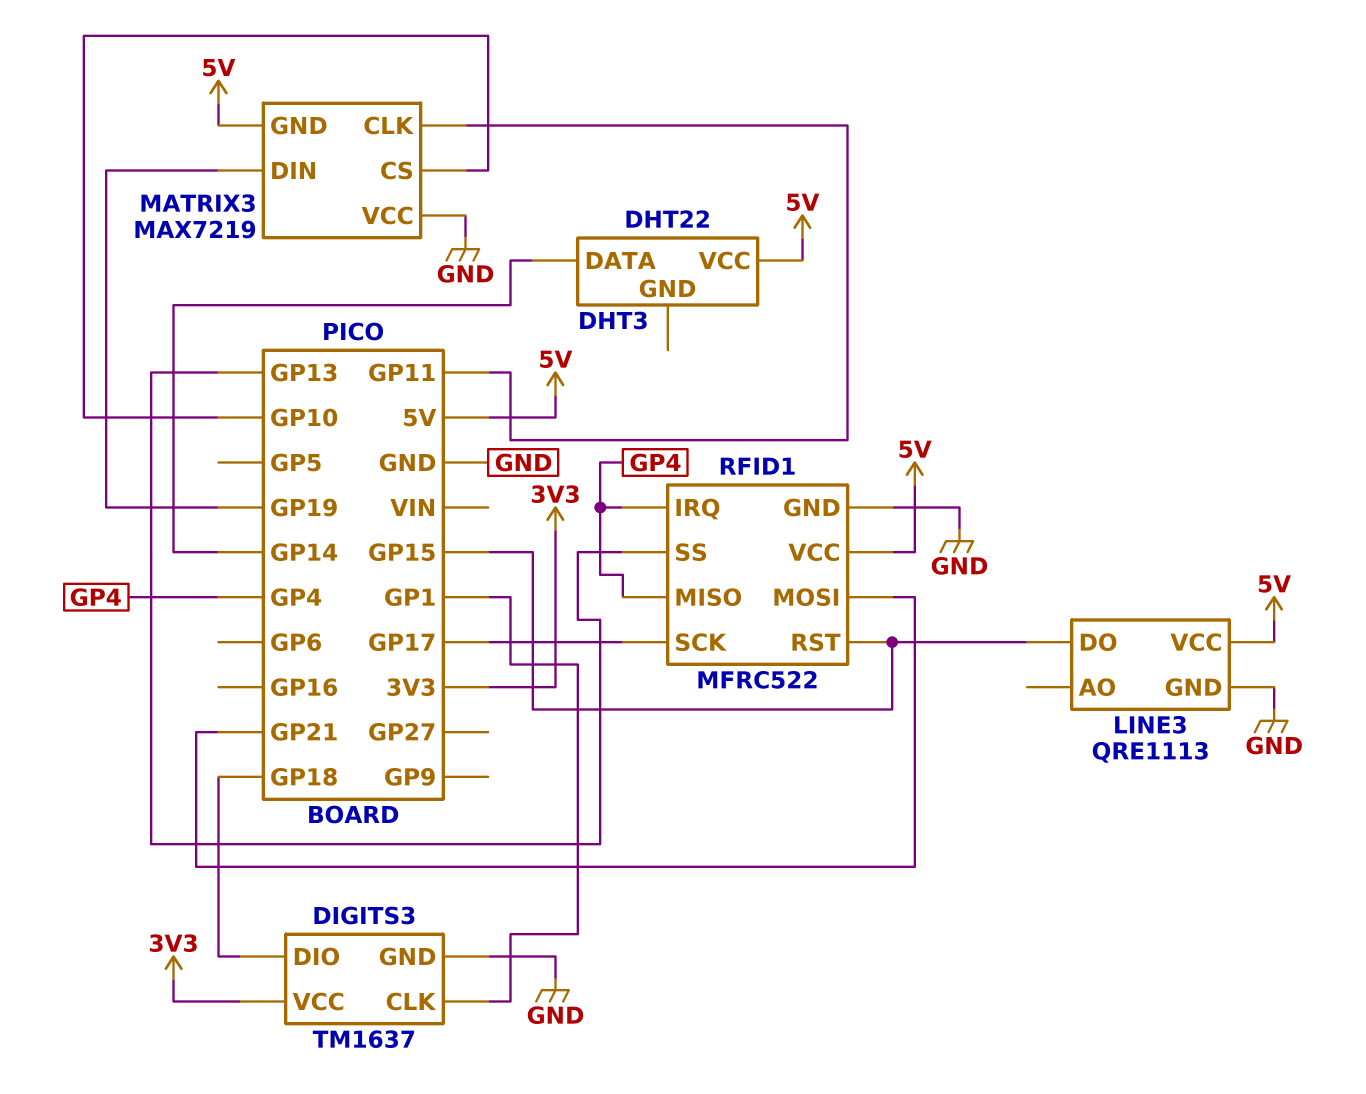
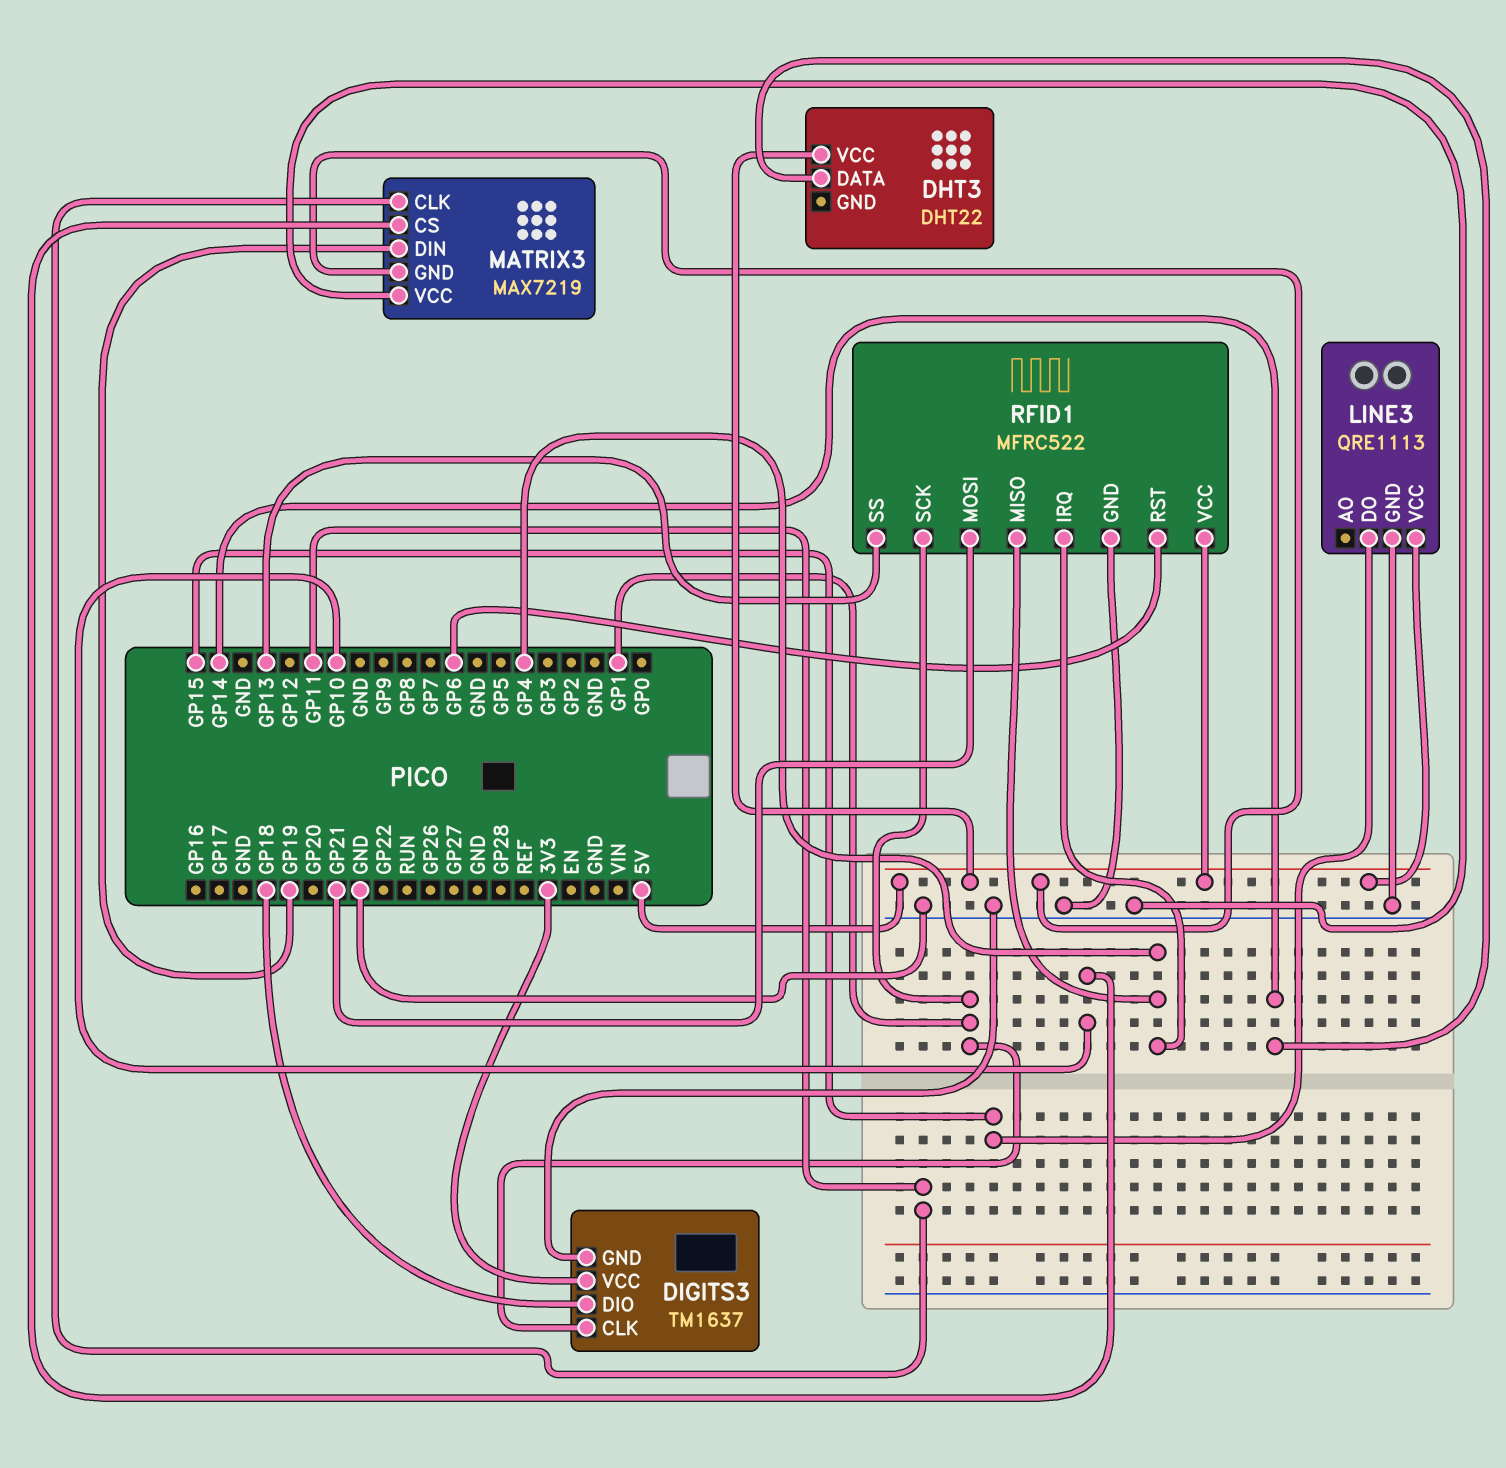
RFID1 pin RST: GP15 -> GP6
RFID1 pin SCK: GP17 -> GP1

